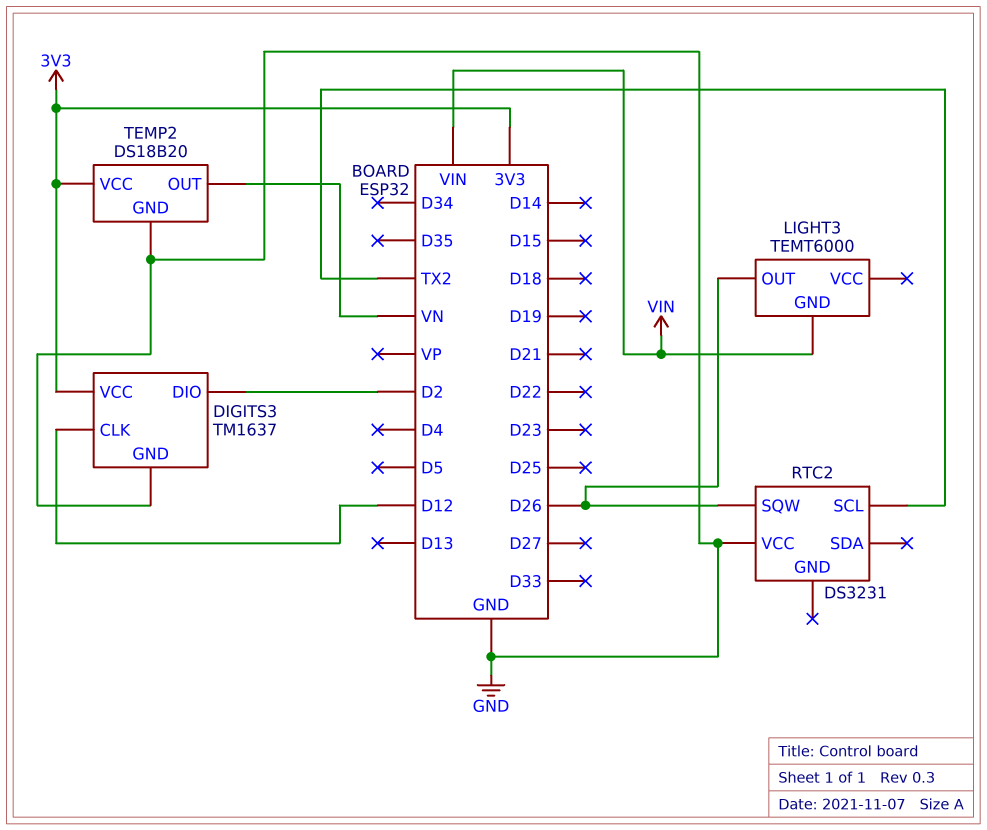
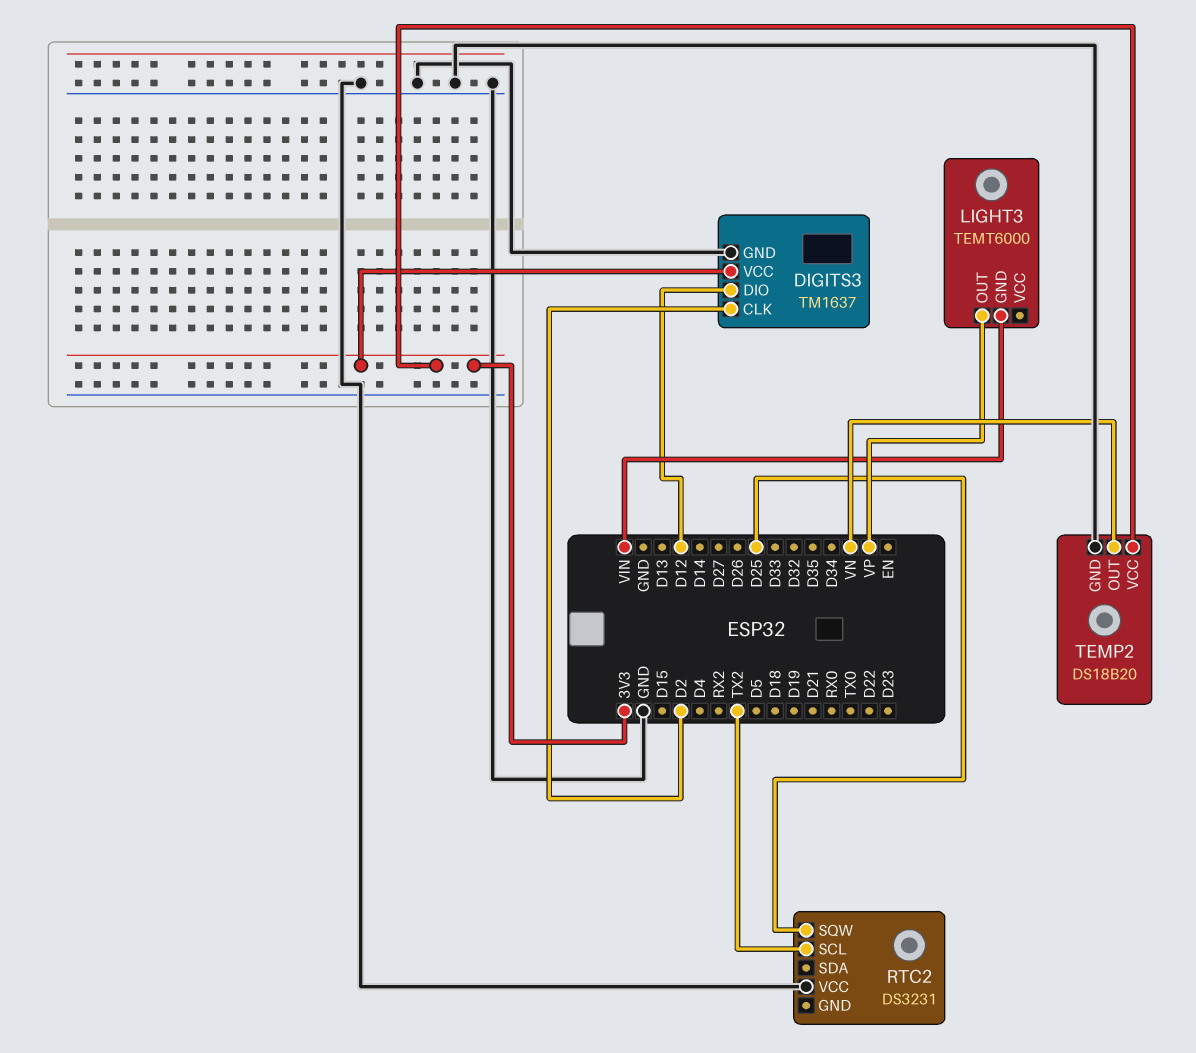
DIGITS3 pin CLK: D12 -> D2
DIGITS3 pin DIO: D2 -> D12
LIGHT3 pin OUT: D26 -> VP
RTC2 pin SQW: D26 -> D25

